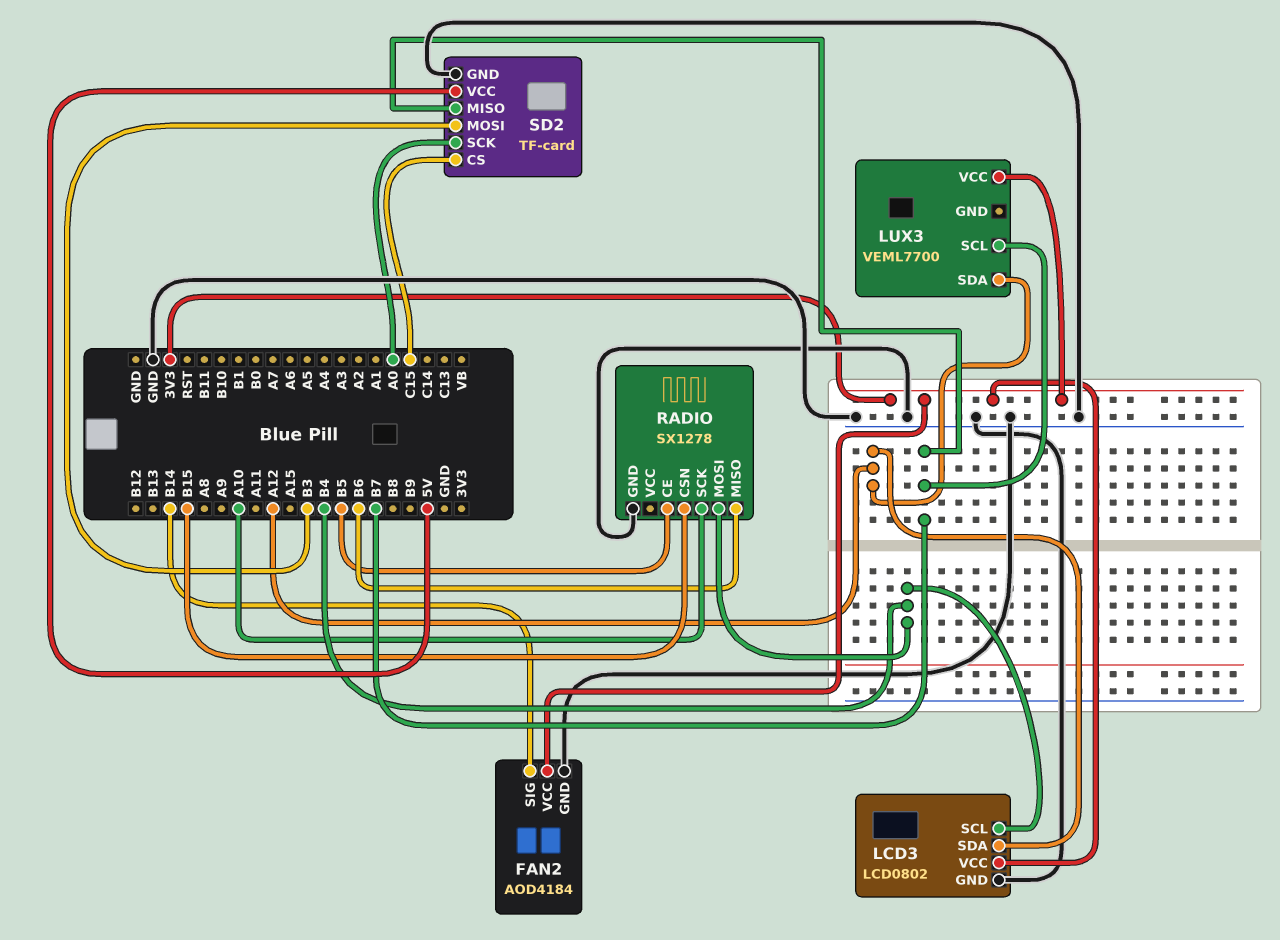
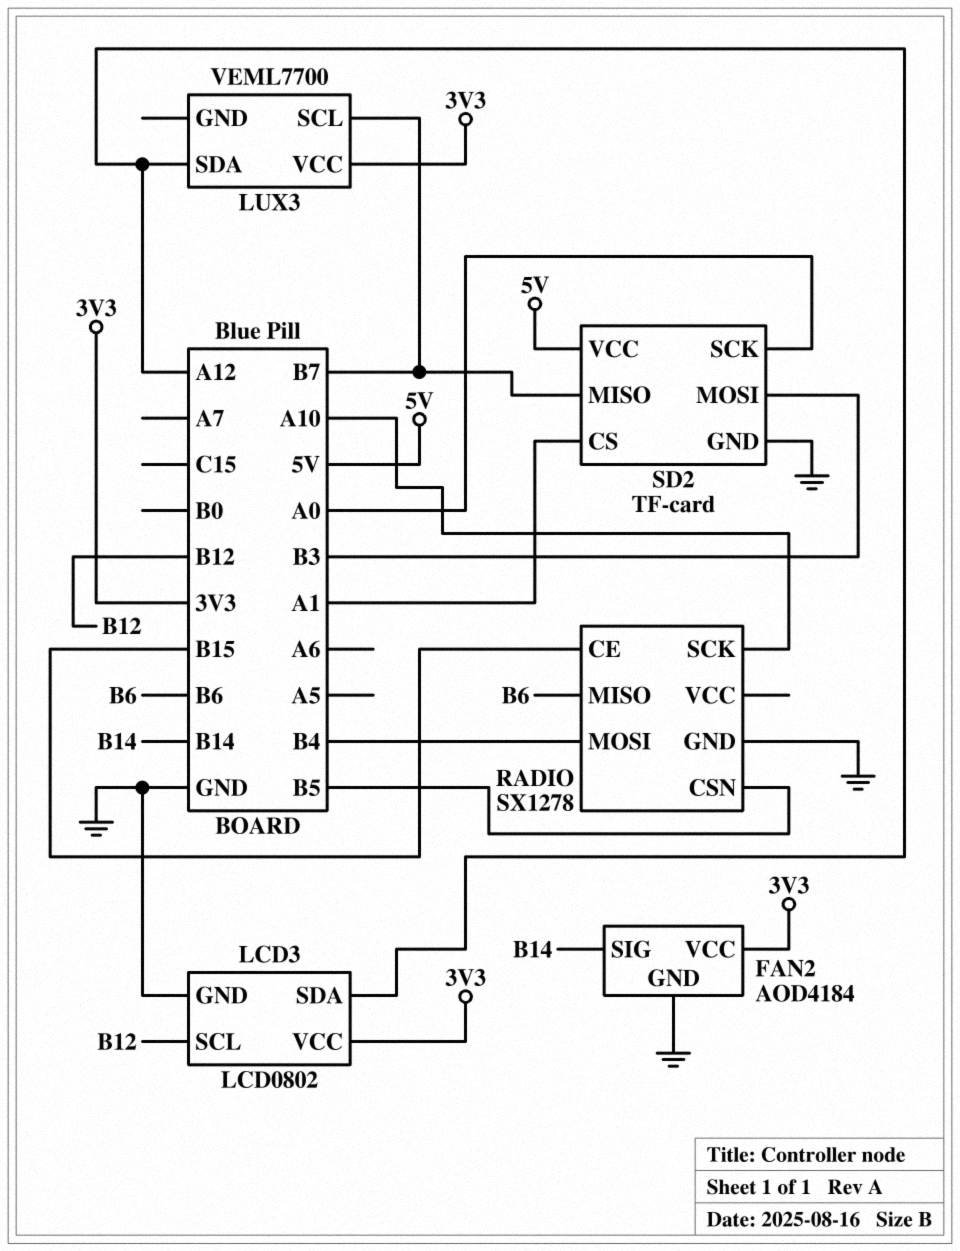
LCD3 pin SCL: B4 -> B12
RADIO pin CE: B5 -> B15
RADIO pin CSN: B15 -> B5
SD2 pin CS: C15 -> A1

